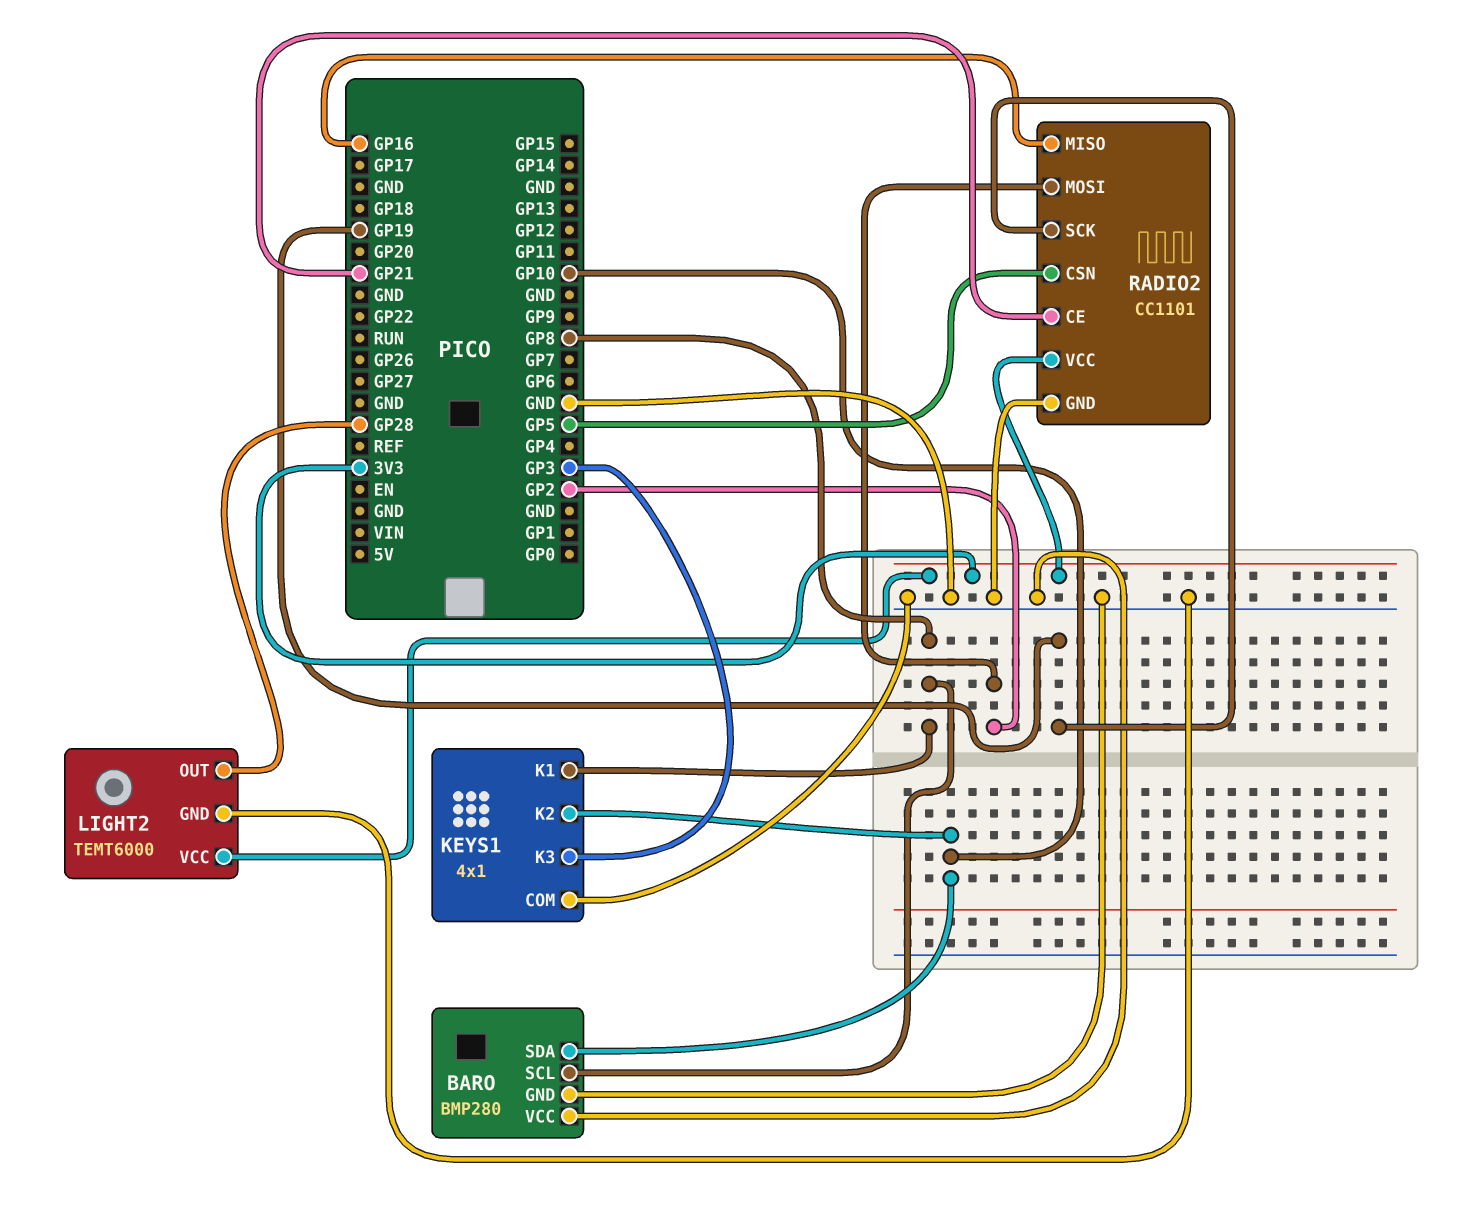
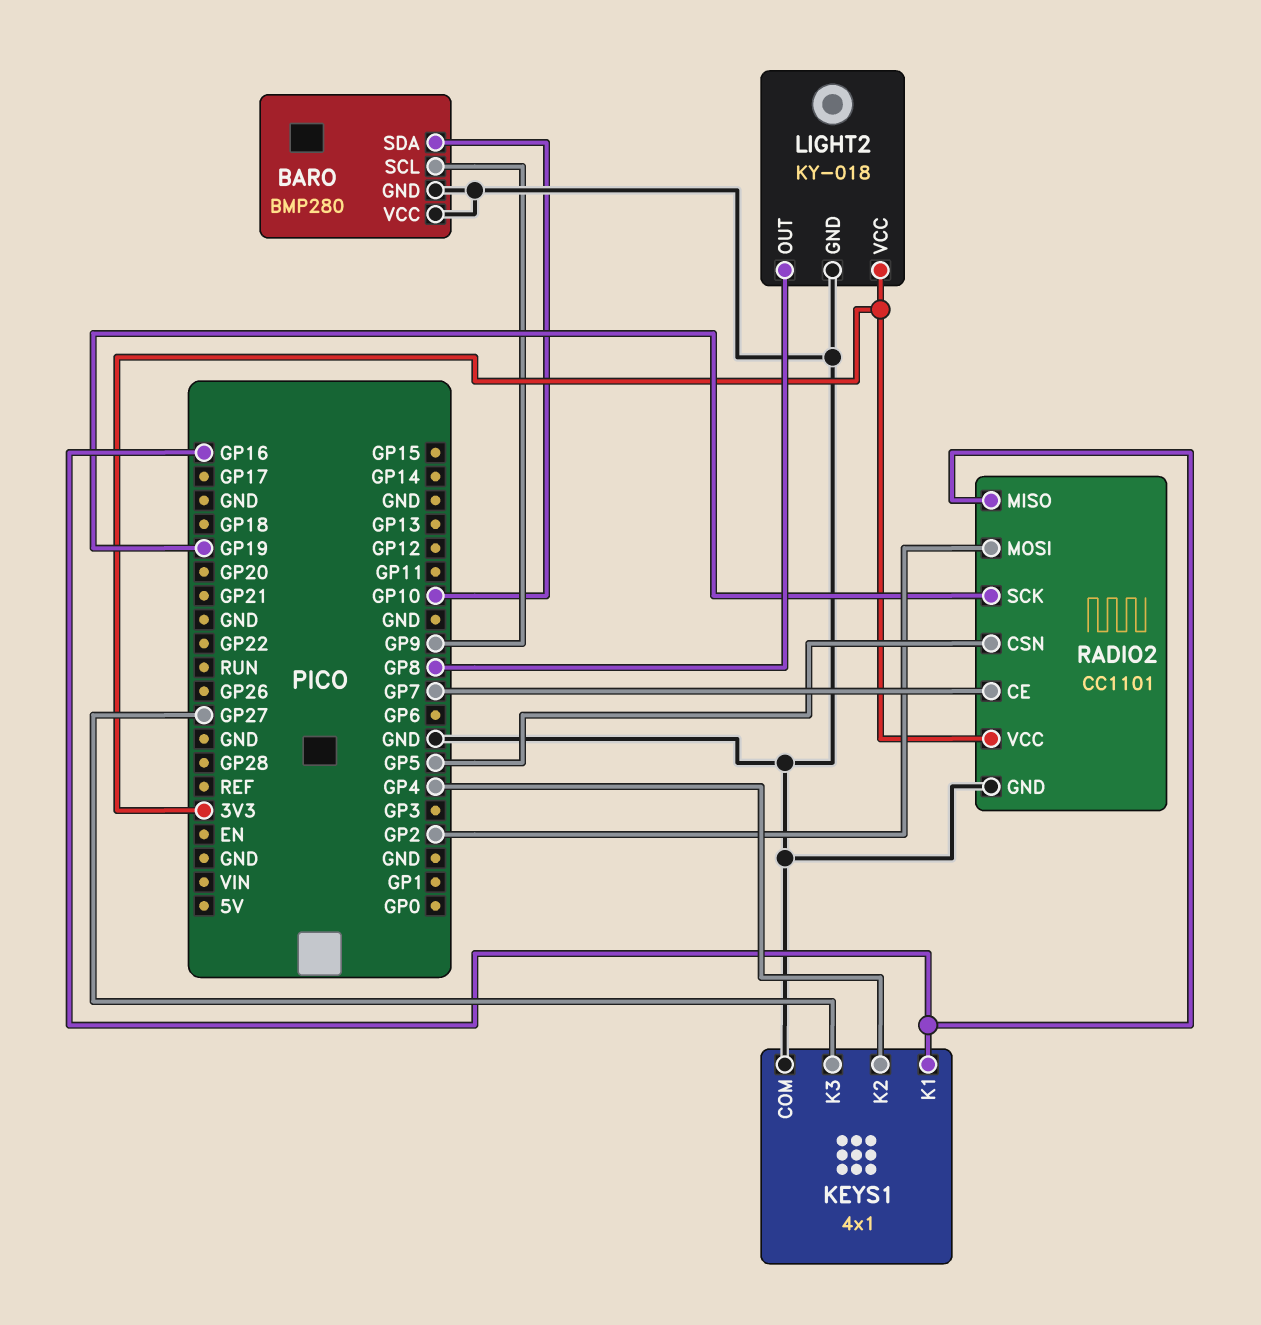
BARO pin SCL: GP8 -> GP9
KEYS1 pin K1: GP8 -> GP16
KEYS1 pin K2: GP10 -> GP4
KEYS1 pin K3: GP3 -> GP27
LIGHT2: TEMT6000 -> KY-018
LIGHT2 pin OUT: GP28 -> GP8
RADIO2 pin CE: GP21 -> GP7

